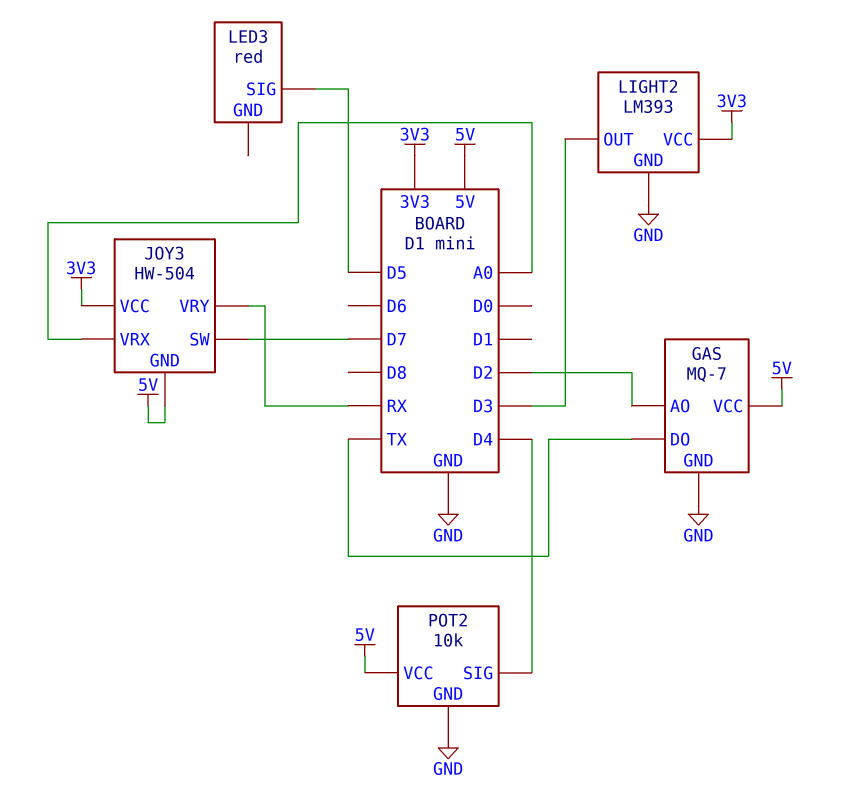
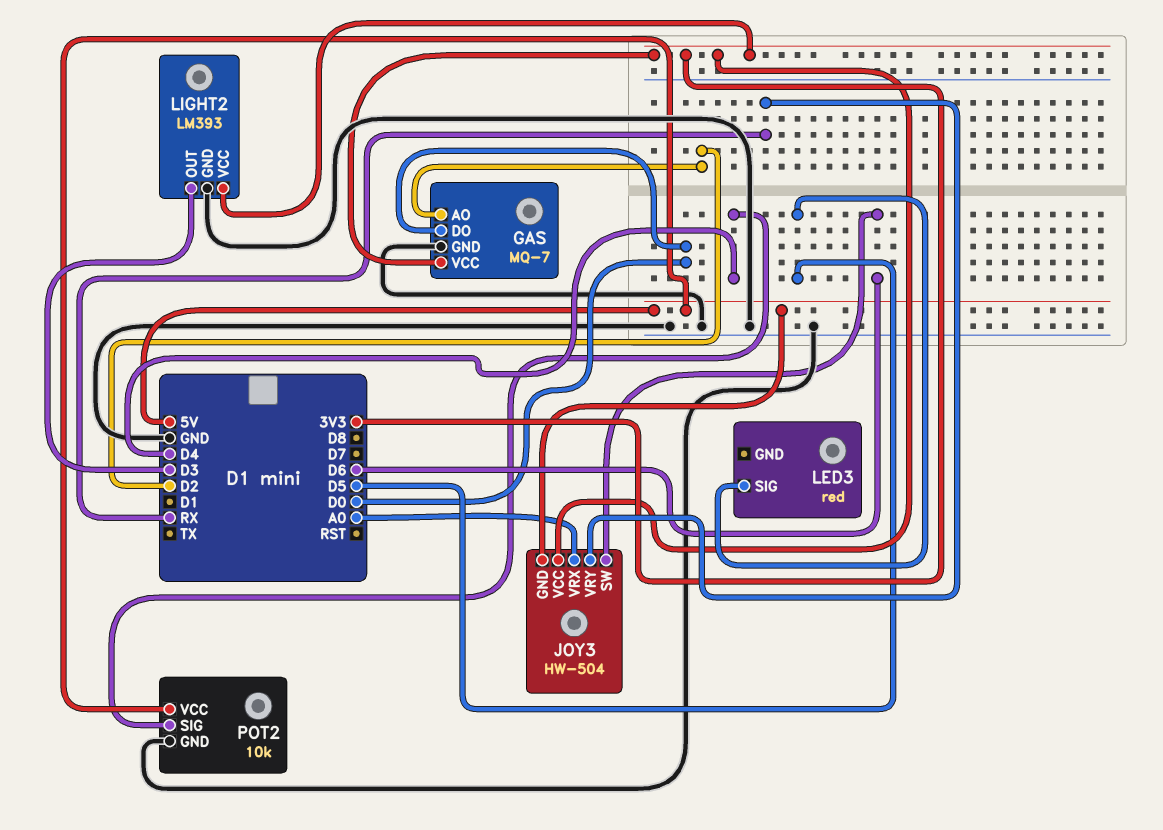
GAS pin DO: TX -> D0
GAS pin VCC: 5V -> 3V3
JOY3 pin SW: D7 -> D6

